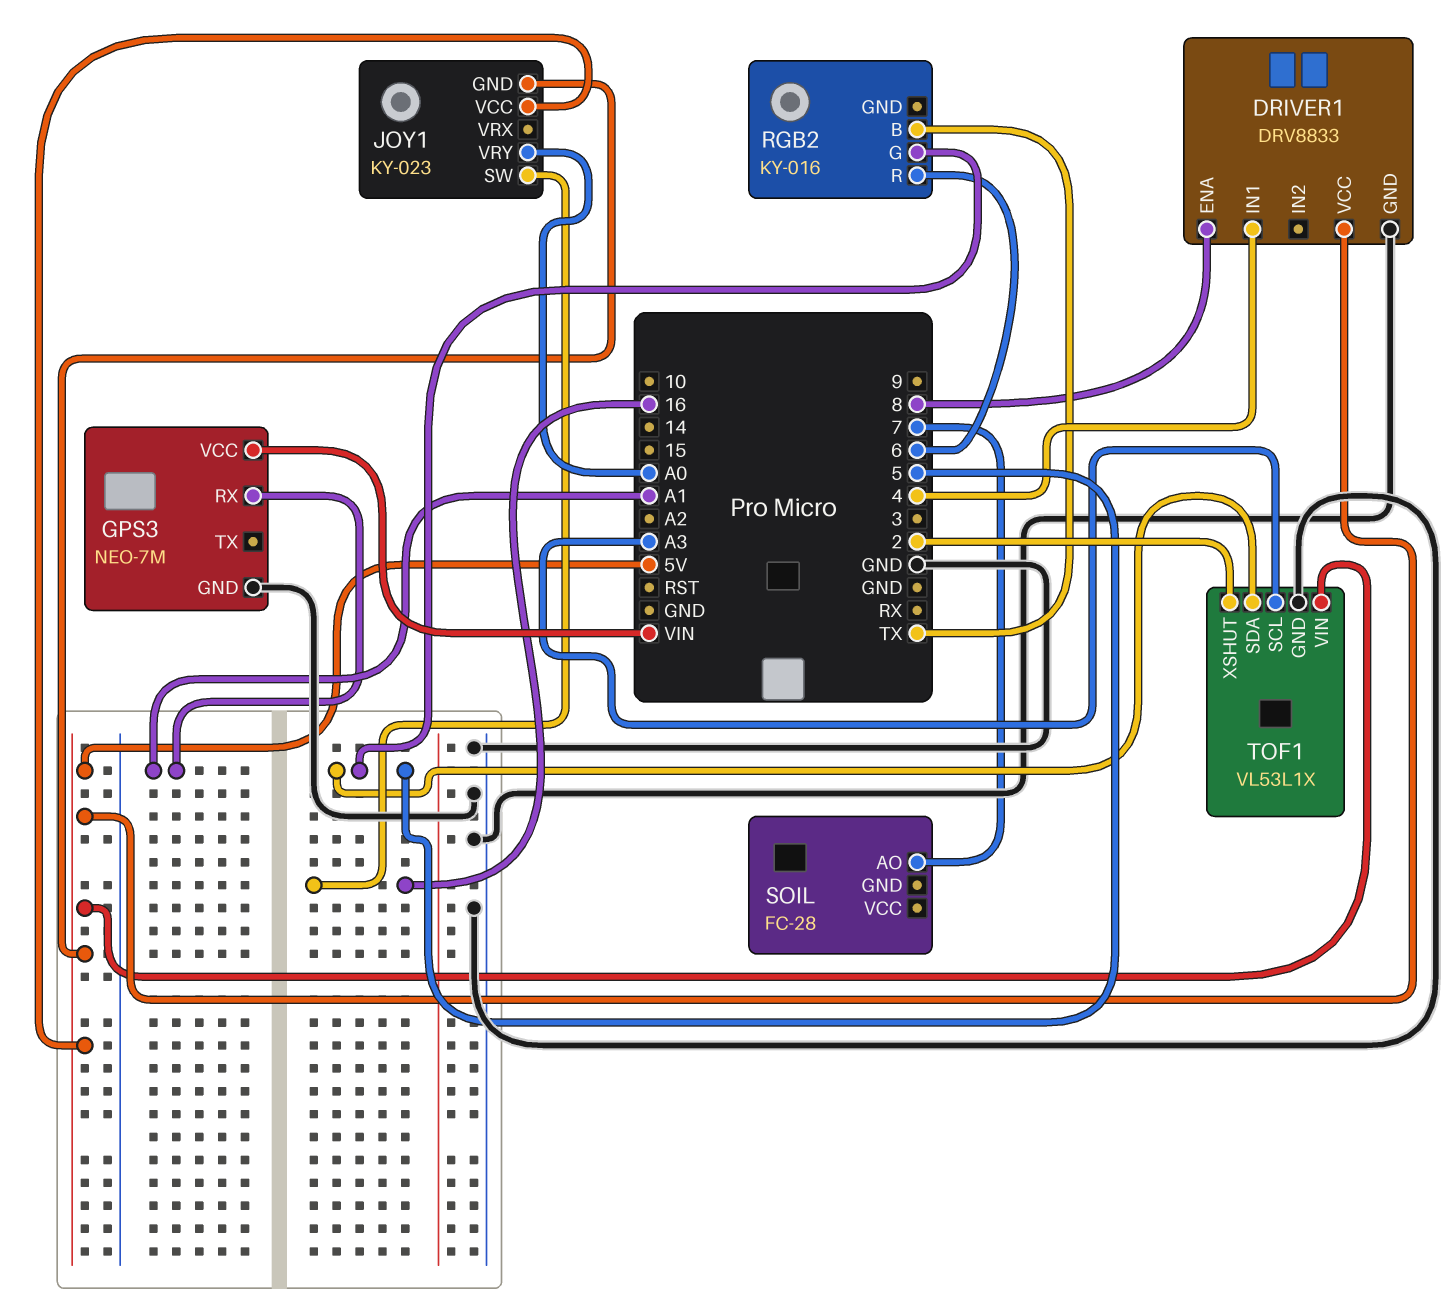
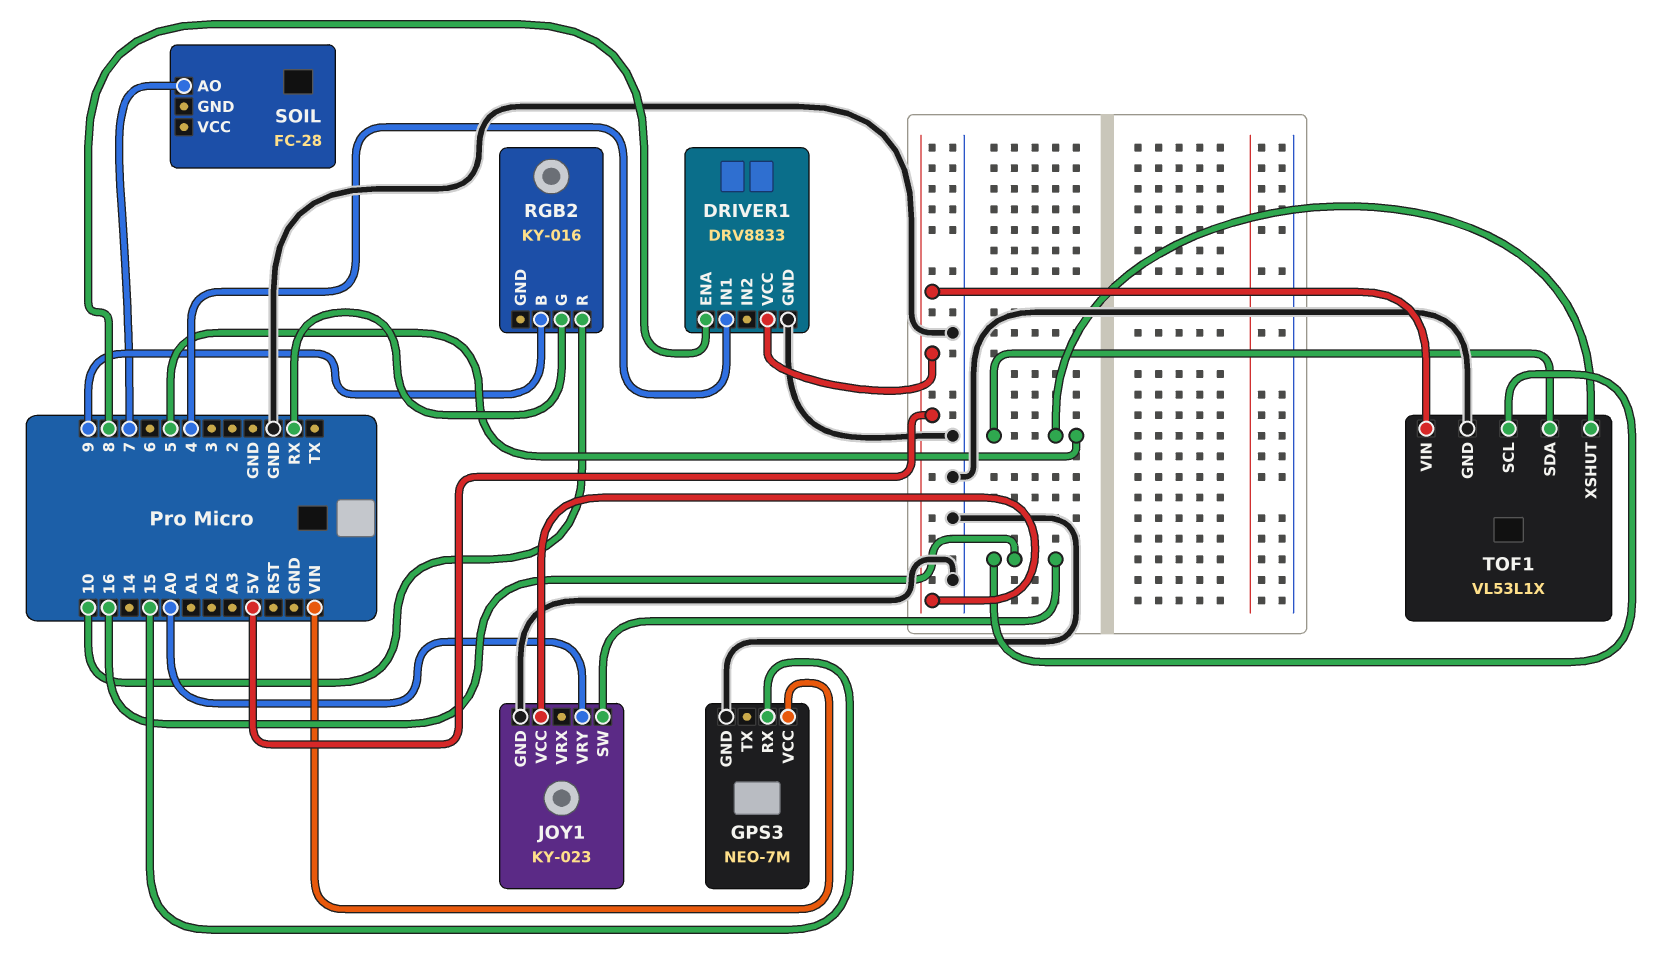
GPS3 pin RX: A1 -> 15
JOY1 pin GND: 5V -> GND
RGB2 pin B: TX -> 9
RGB2 pin G: 5 -> RX
RGB2 pin R: 6 -> 10
TOF1 pin SCL: A3 -> 16
TOF1 pin XSHUT: 2 -> 5

